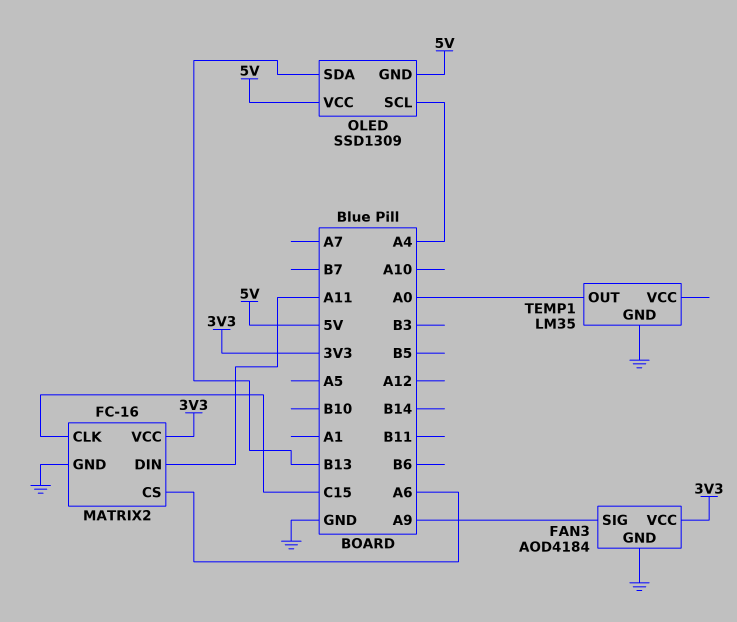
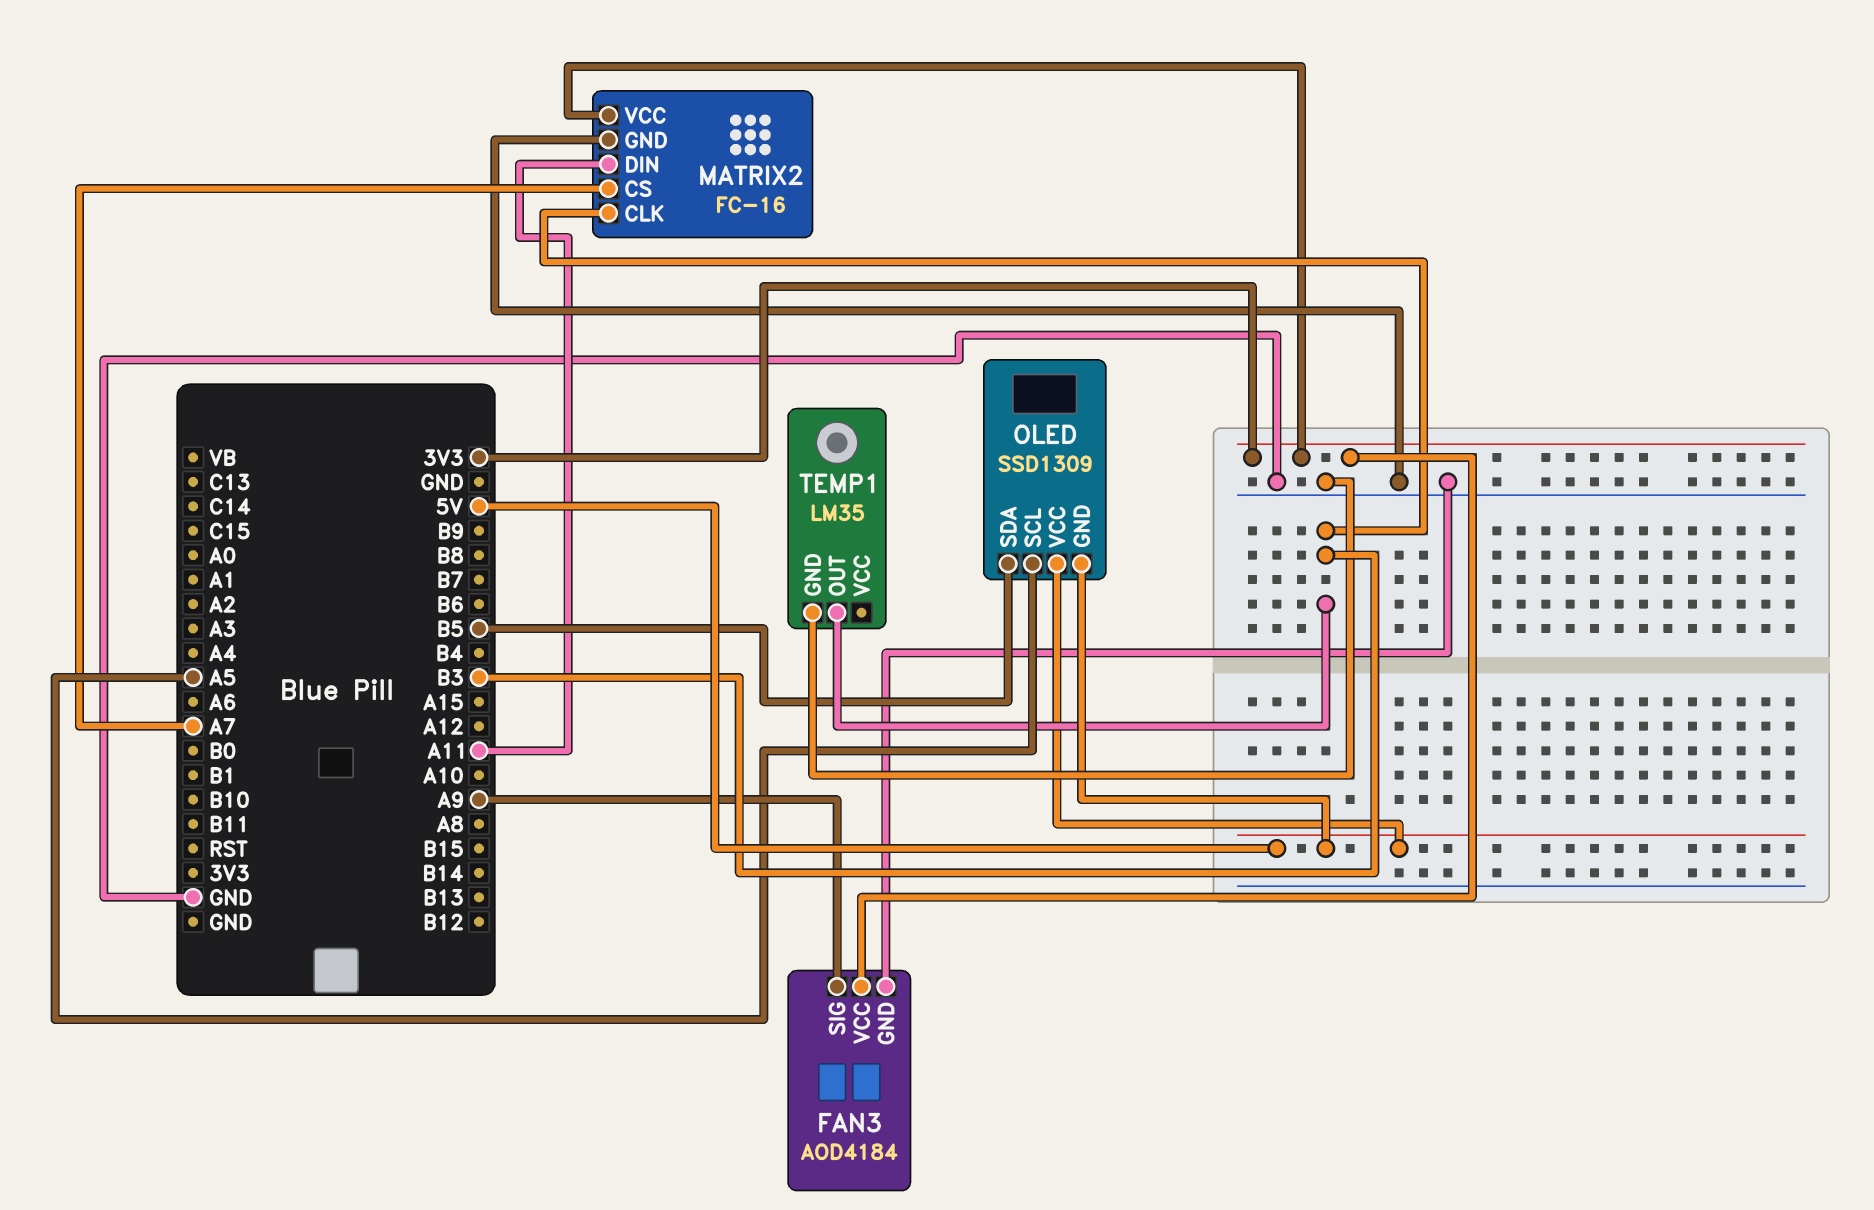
MATRIX2 pin CLK: C15 -> B3
MATRIX2 pin CS: A6 -> A7
OLED pin SCL: A4 -> A5
OLED pin SDA: B13 -> B5
TEMP1 pin OUT: A0 -> B3

